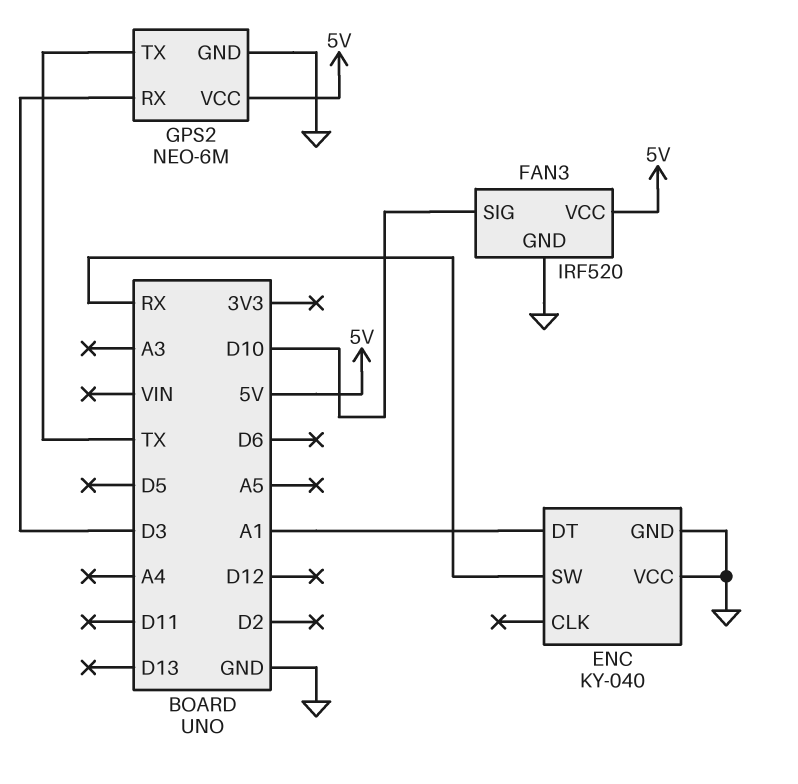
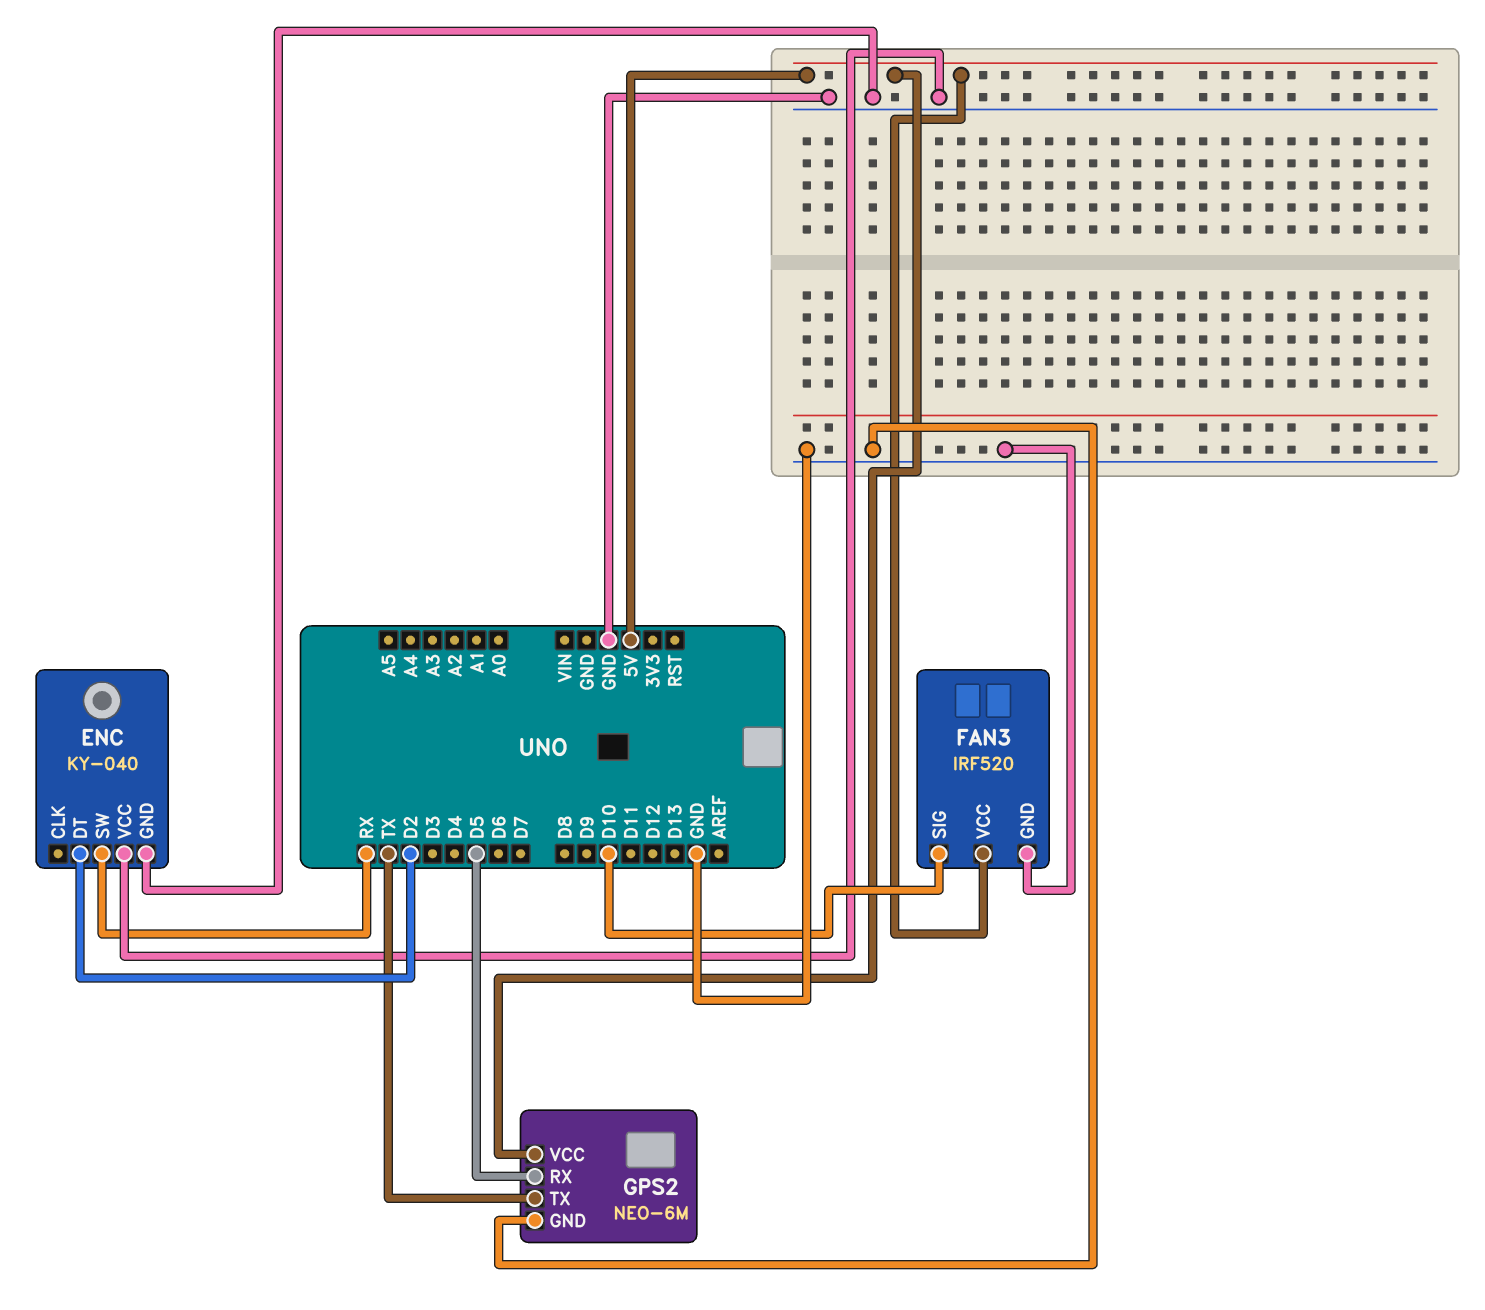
ENC pin DT: A1 -> D2
GPS2 pin RX: D3 -> D5

